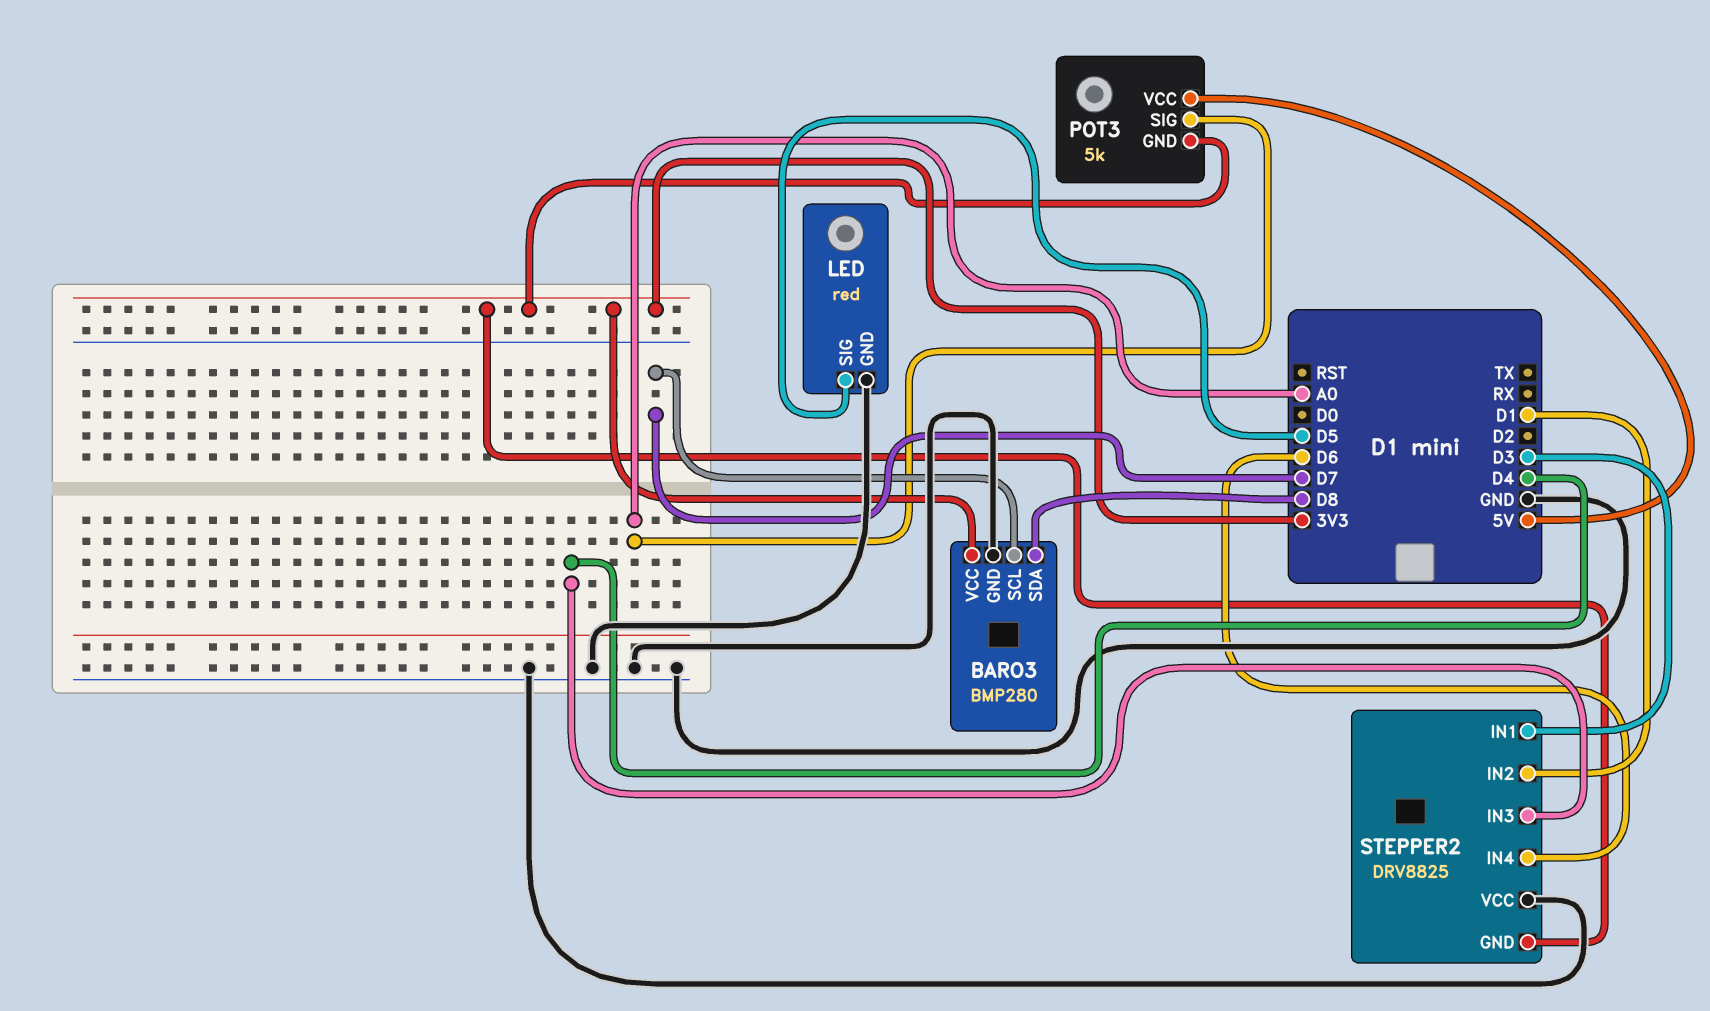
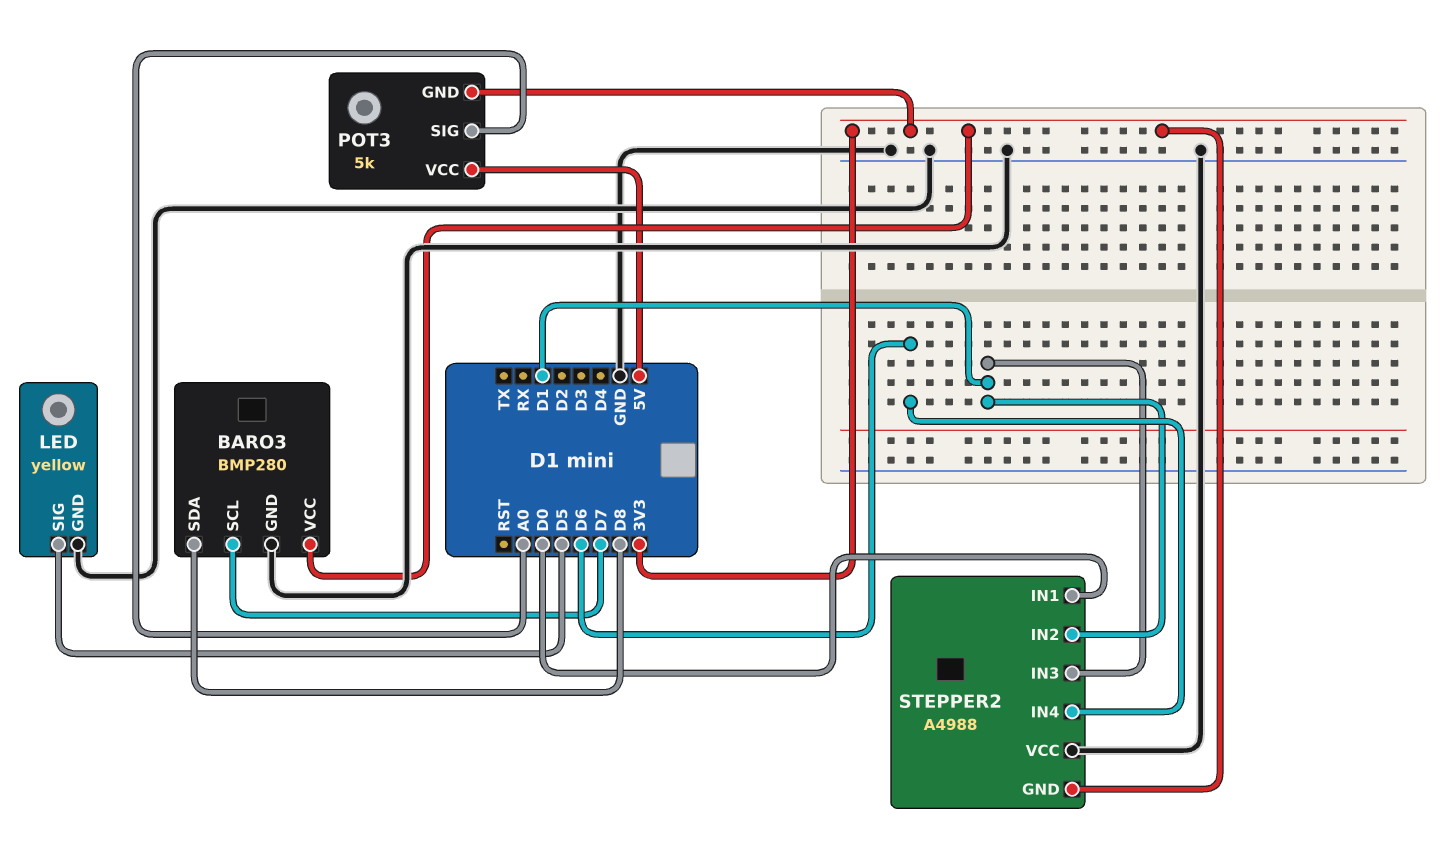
LED: red -> yellow
STEPPER2: DRV8825 -> A4988
STEPPER2 pin IN1: D3 -> D0
STEPPER2 pin IN3: D4 -> D1

